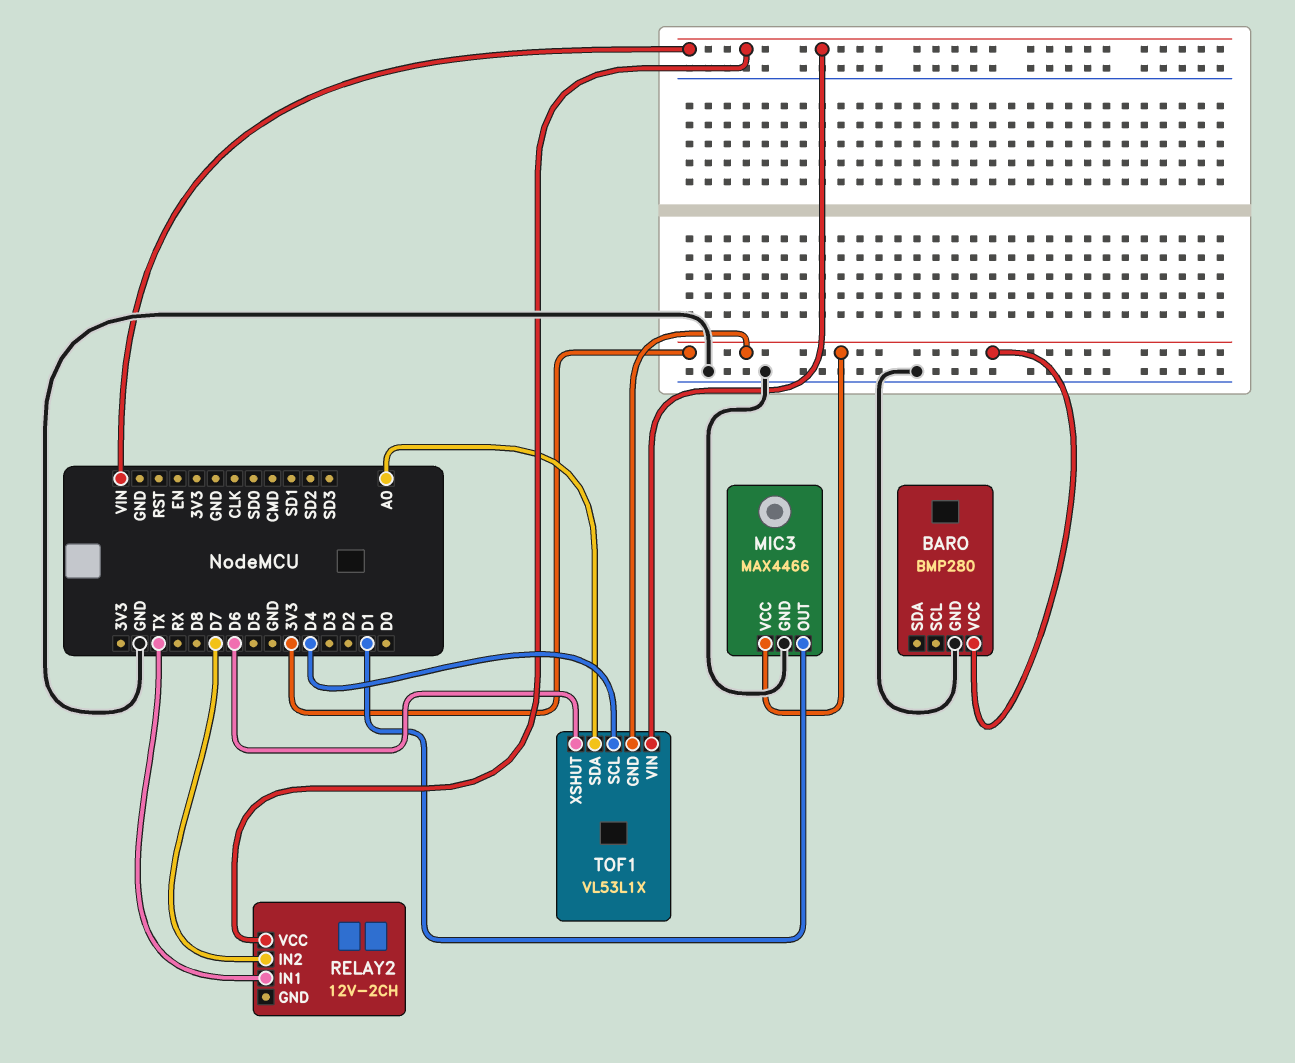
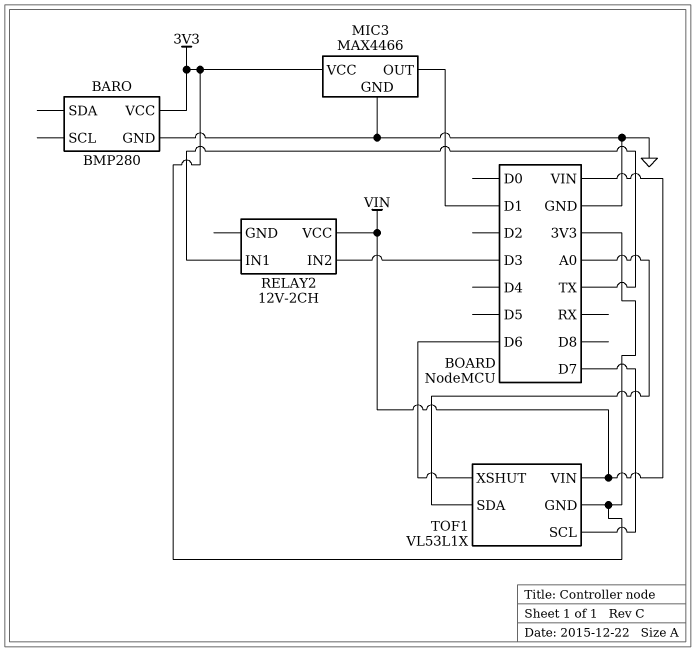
RELAY2 pin IN2: D7 -> D3
TOF1 pin SCL: D4 -> D7

